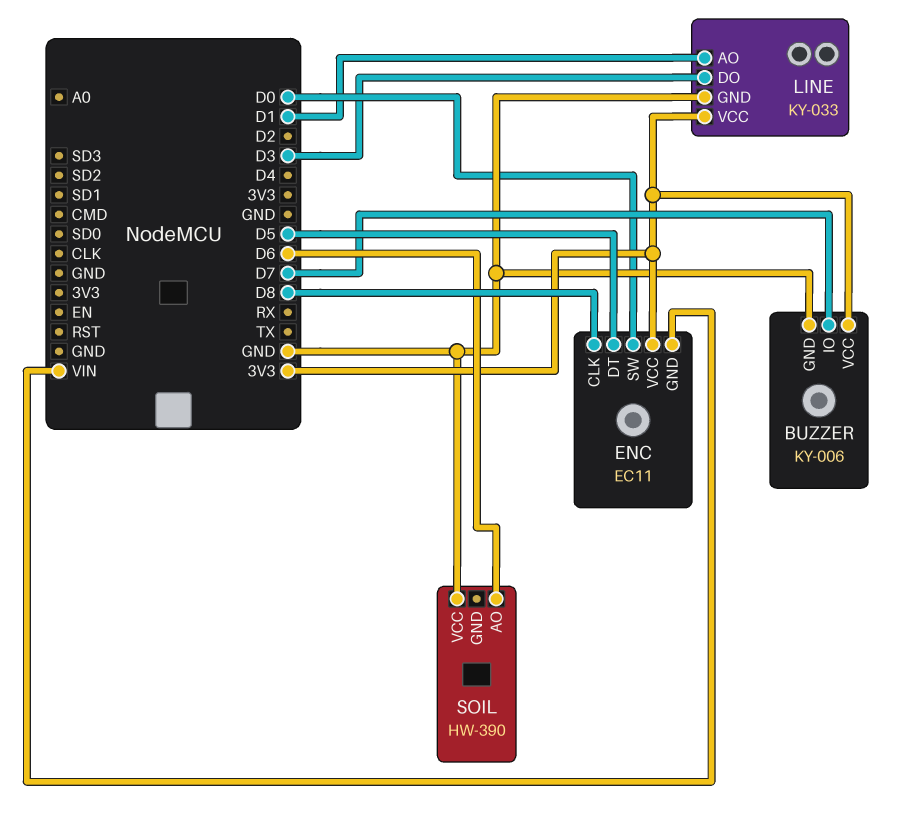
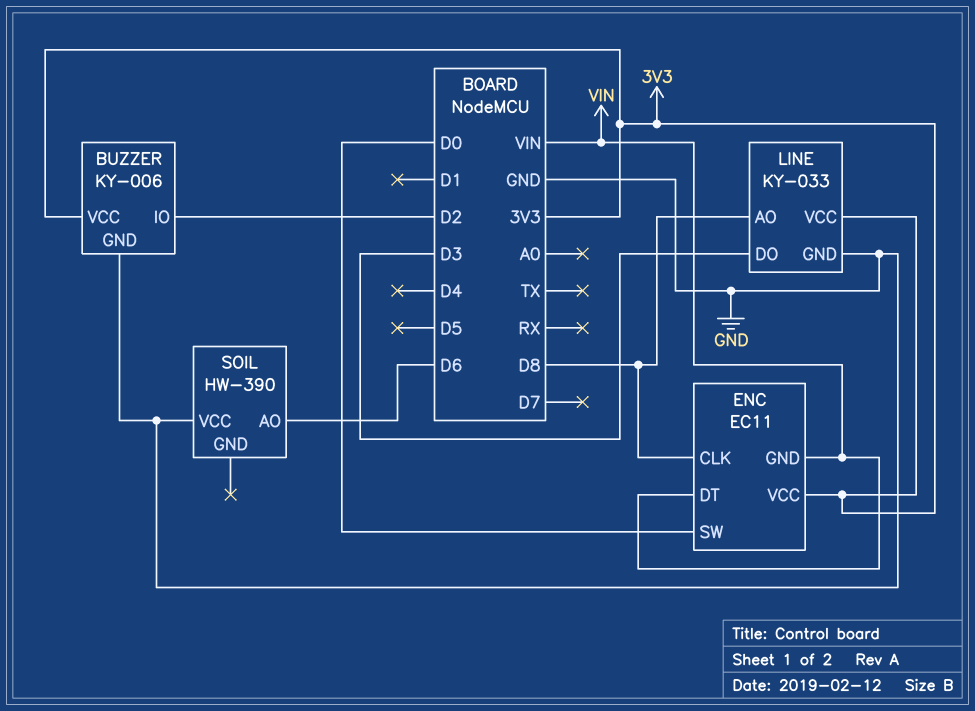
BUZZER pin IO: D7 -> D2
ENC pin DT: D5 -> VIN
LINE pin AO: D1 -> D8

